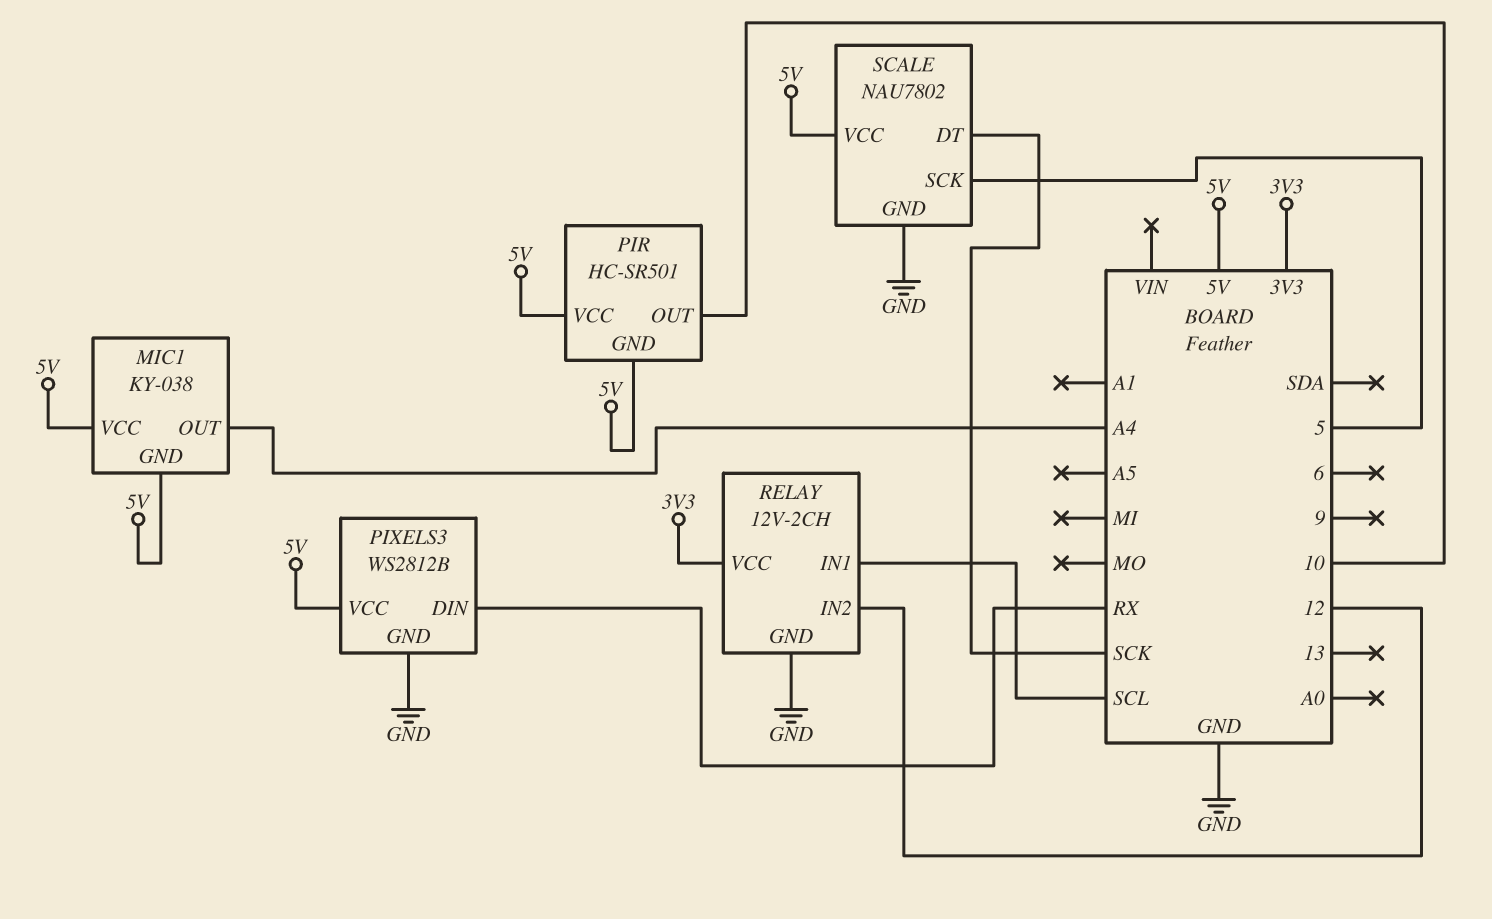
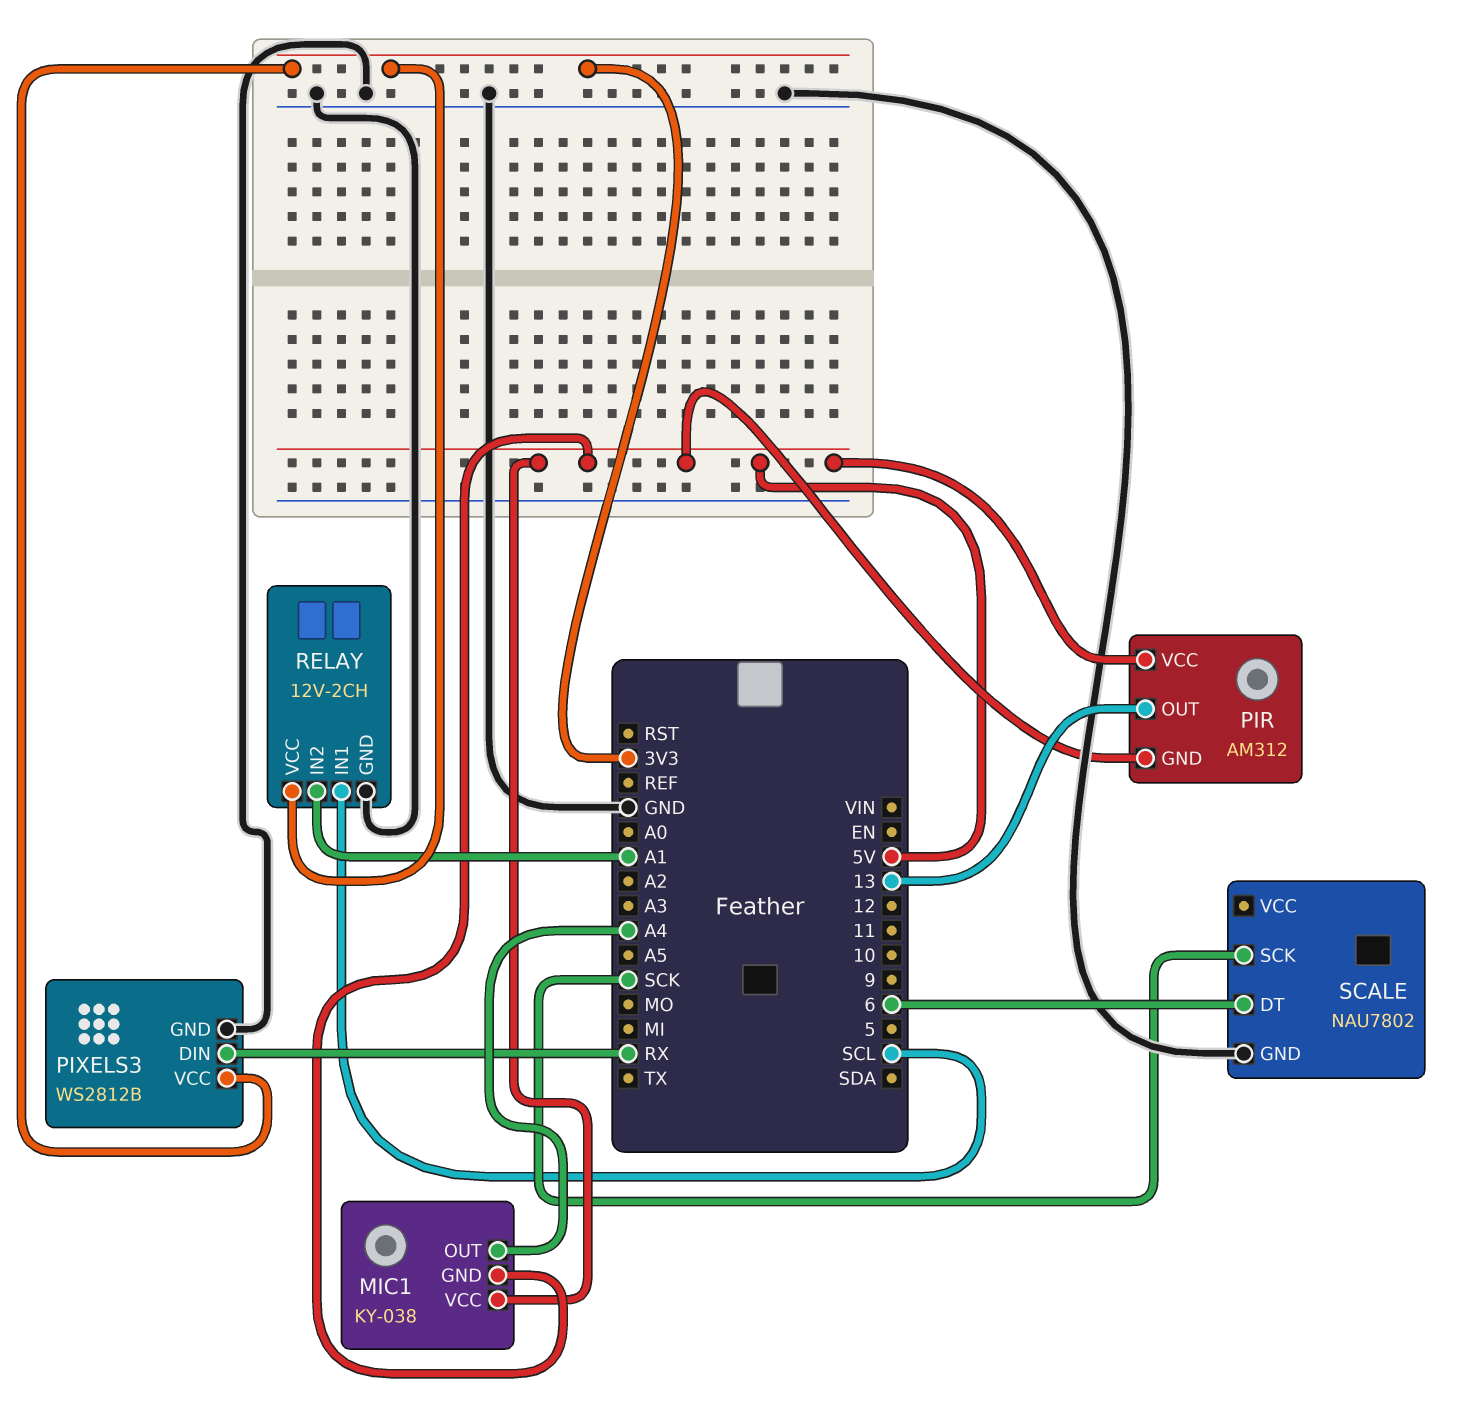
PIR: HC-SR501 -> AM312
PIR pin OUT: 10 -> 13
PIXELS3 pin VCC: 5V -> 3V3
RELAY pin IN2: 12 -> A1
SCALE pin DT: SCK -> 6
SCALE pin SCK: 5 -> SCK
SCALE pin VCC: 5V -> none

